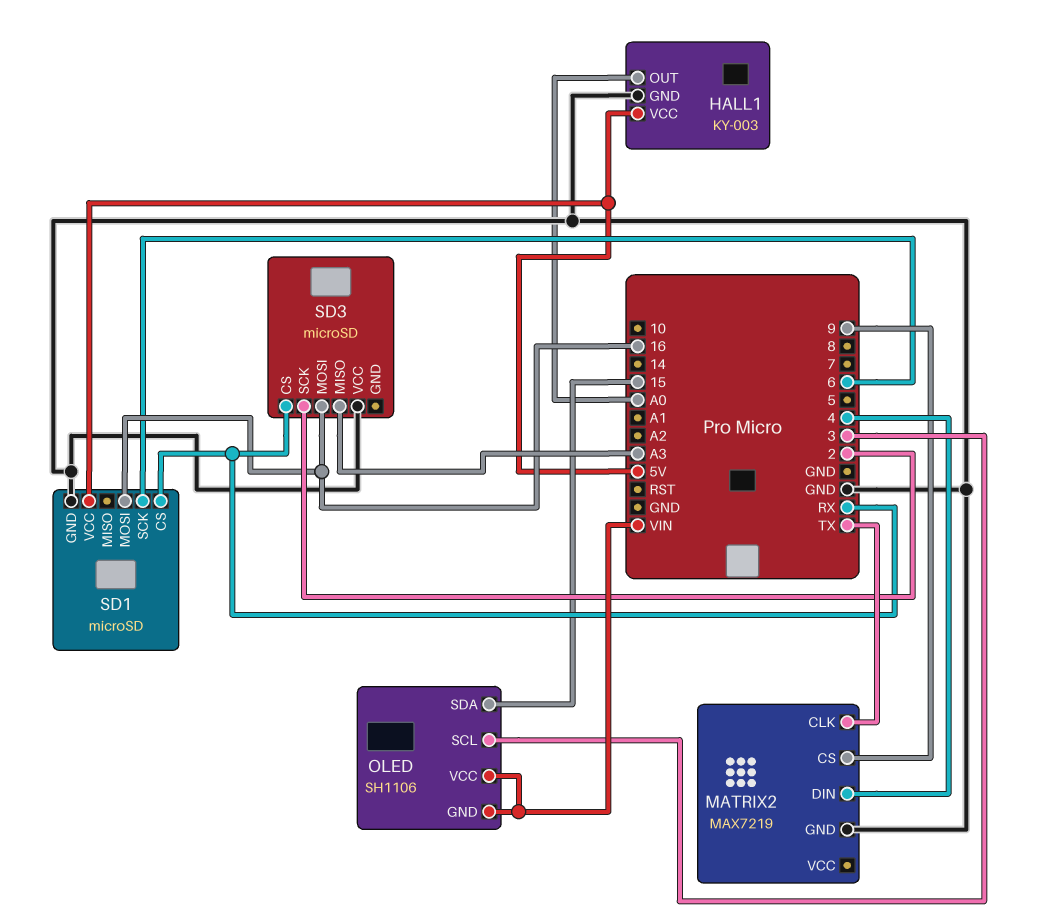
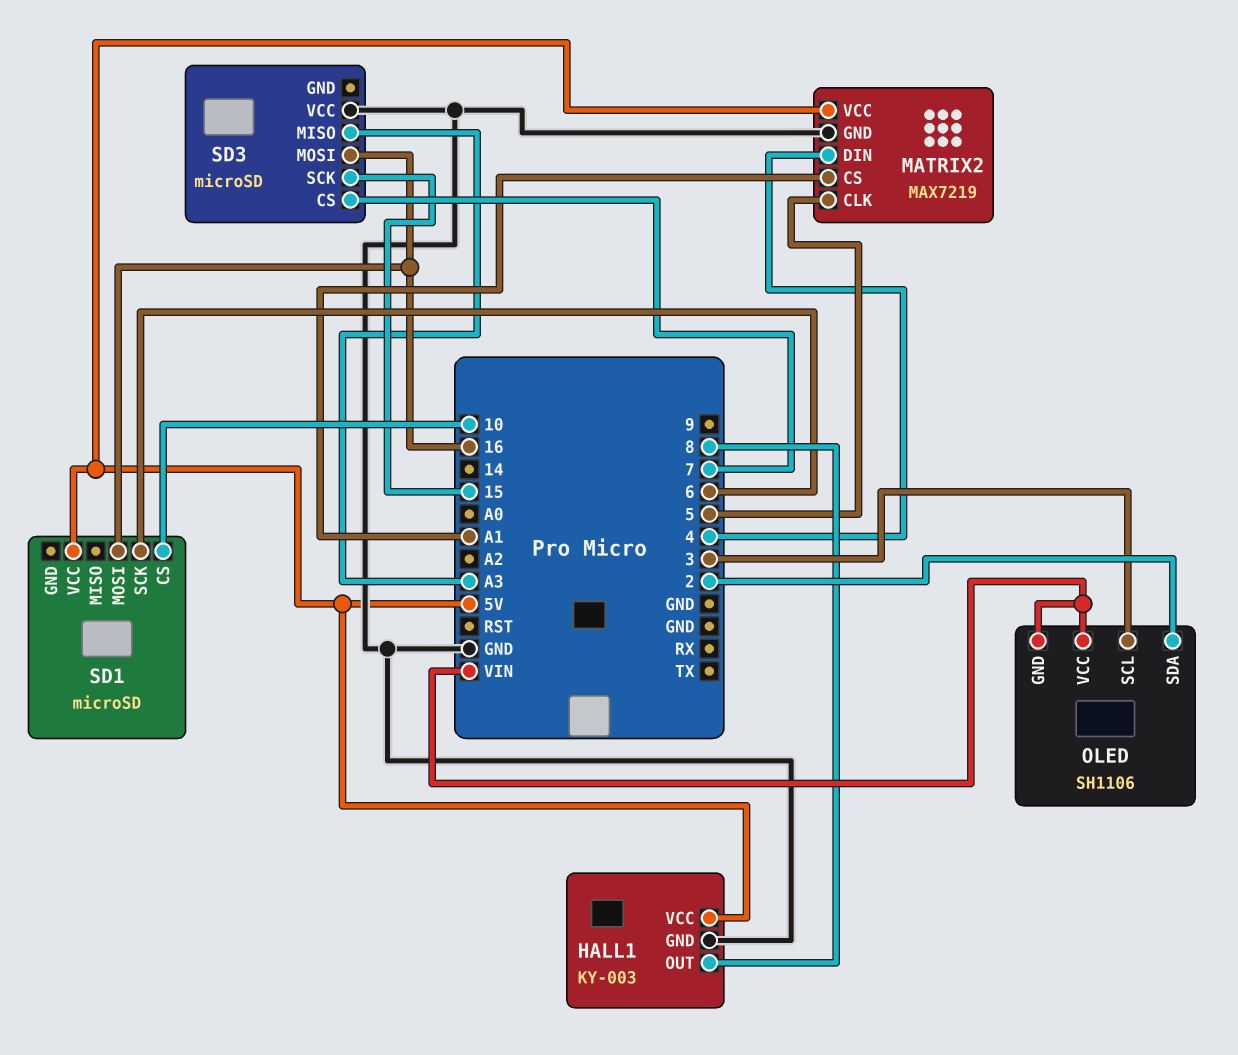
HALL1 pin OUT: A0 -> 8
MATRIX2 pin CLK: TX -> 5
MATRIX2 pin CS: 9 -> A1
MATRIX2 pin VCC: none -> 5V
OLED pin SDA: 15 -> 2
SD1 pin CS: RX -> 10
SD1 pin GND: GND -> none
SD3 pin CS: RX -> 7
SD3 pin SCK: 2 -> 15

